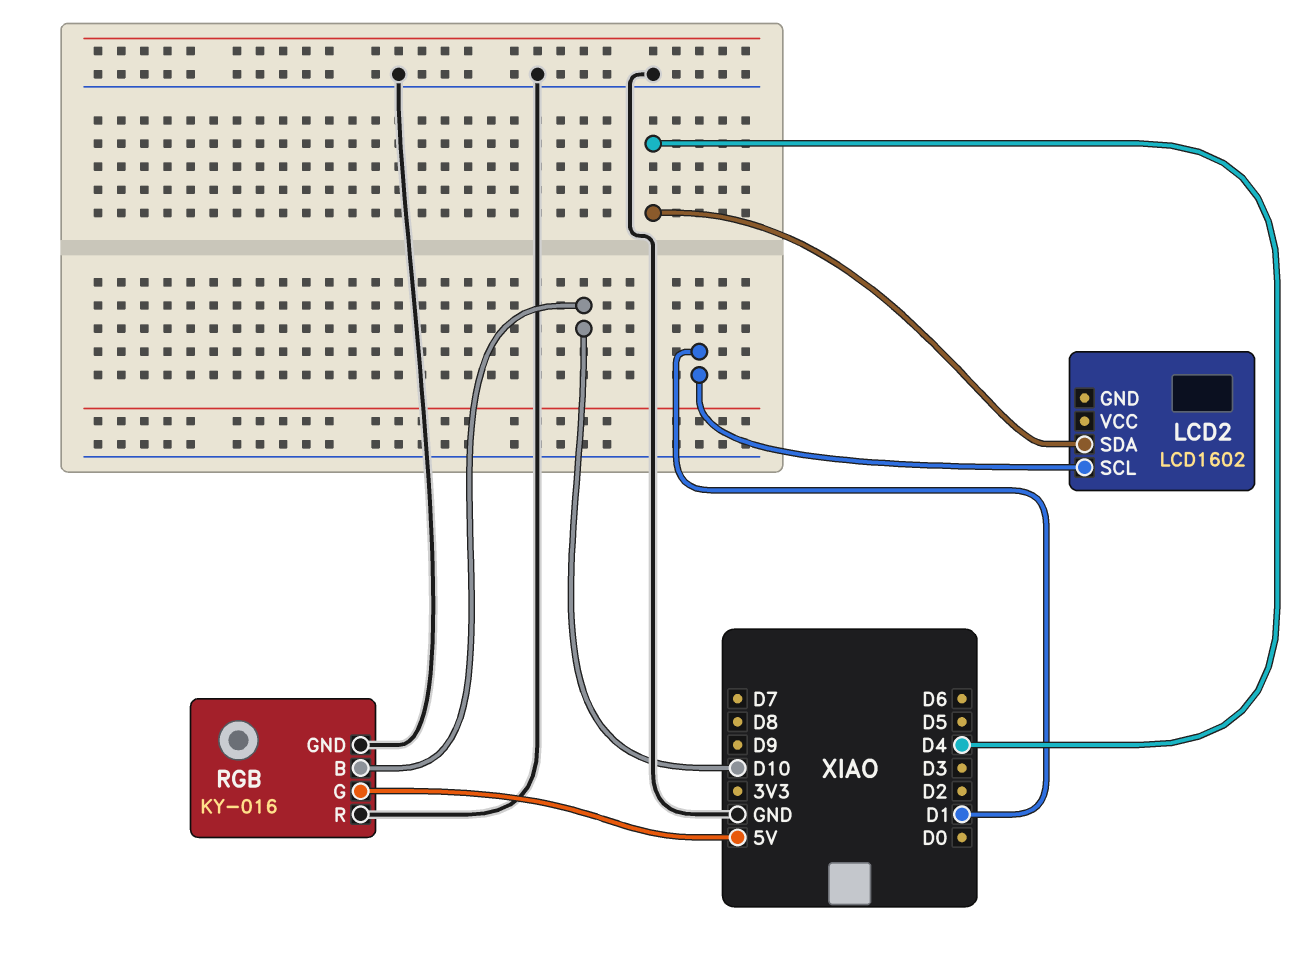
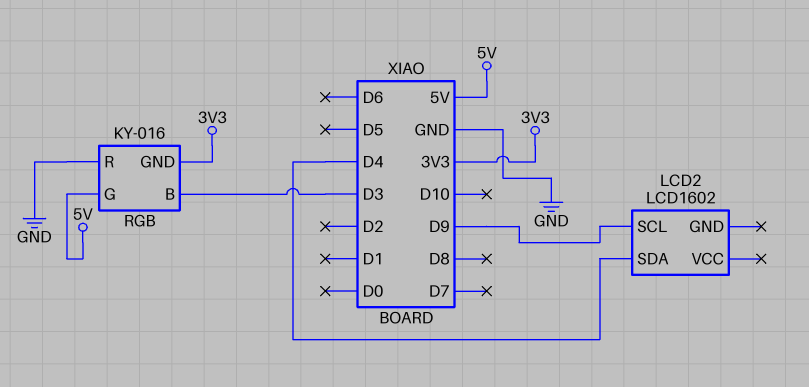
LCD2 pin SCL: D1 -> D9
RGB pin B: D10 -> D3
RGB pin GND: GND -> 3V3

